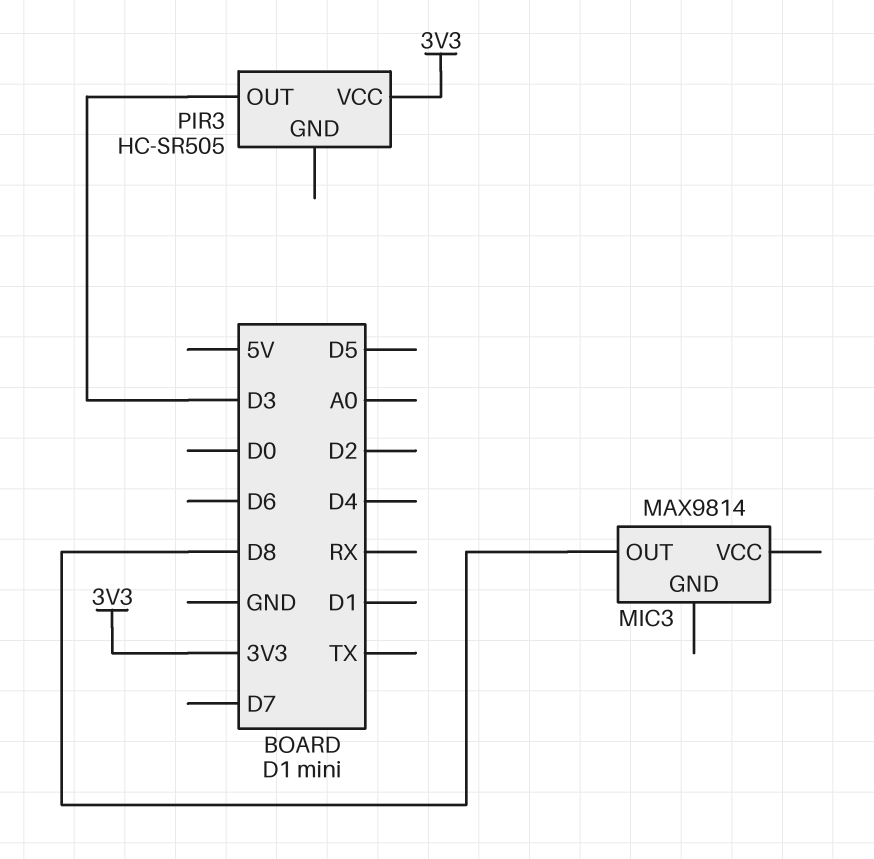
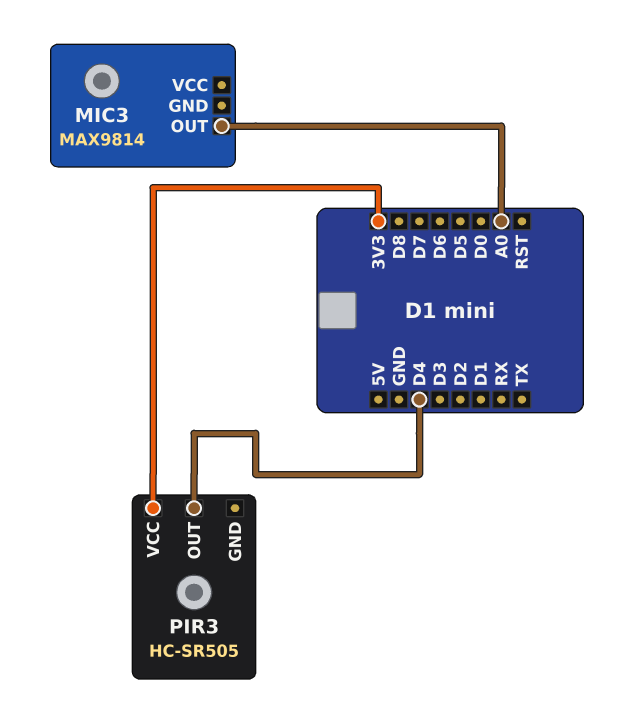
MIC3 pin OUT: D8 -> A0
PIR3 pin OUT: D3 -> D4

